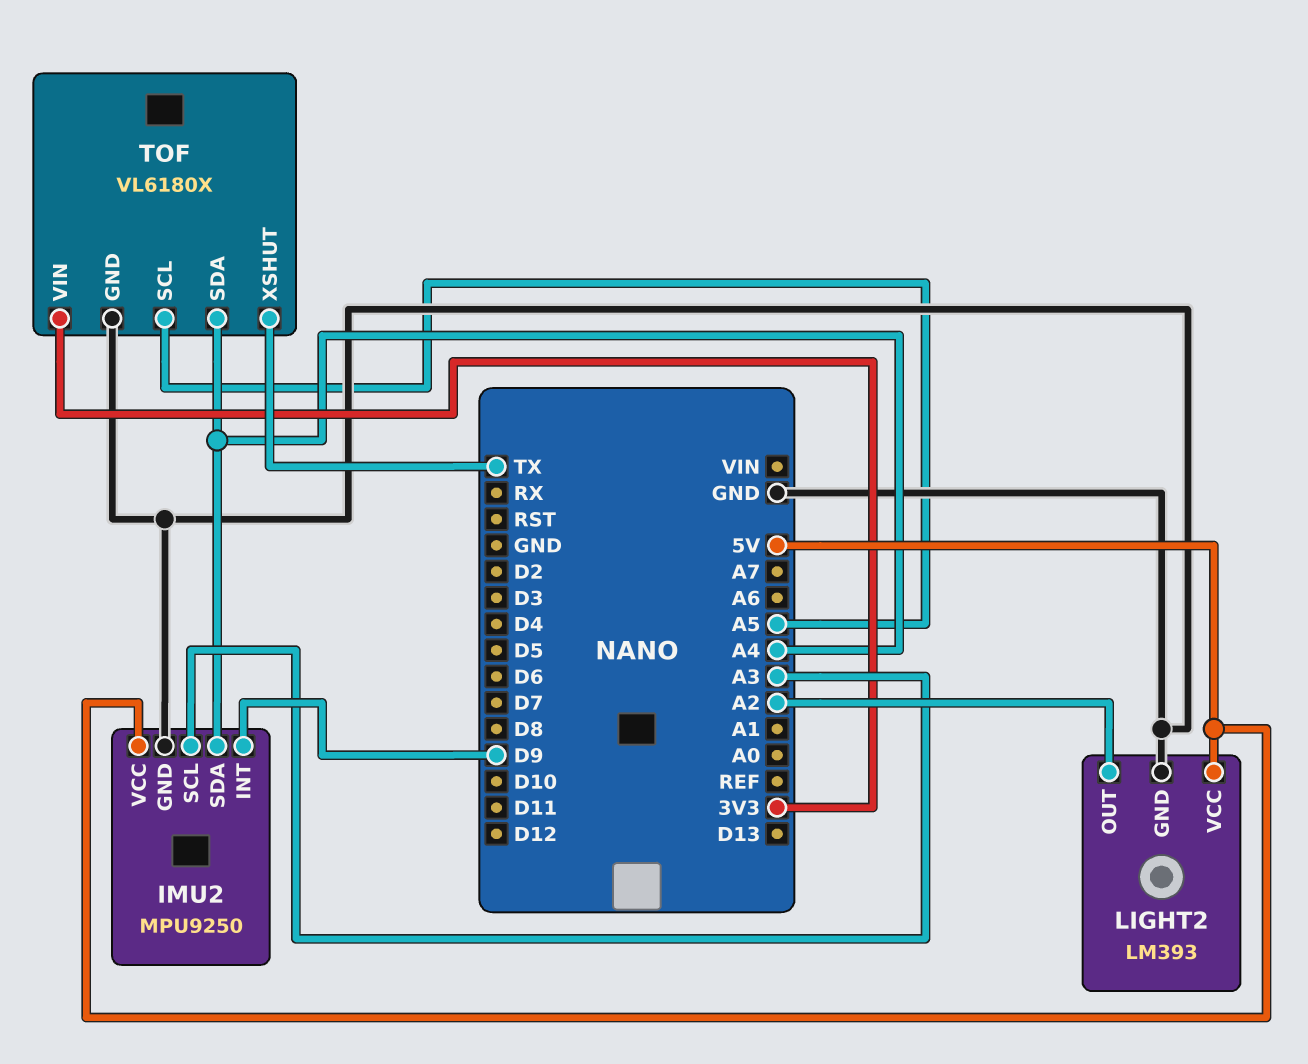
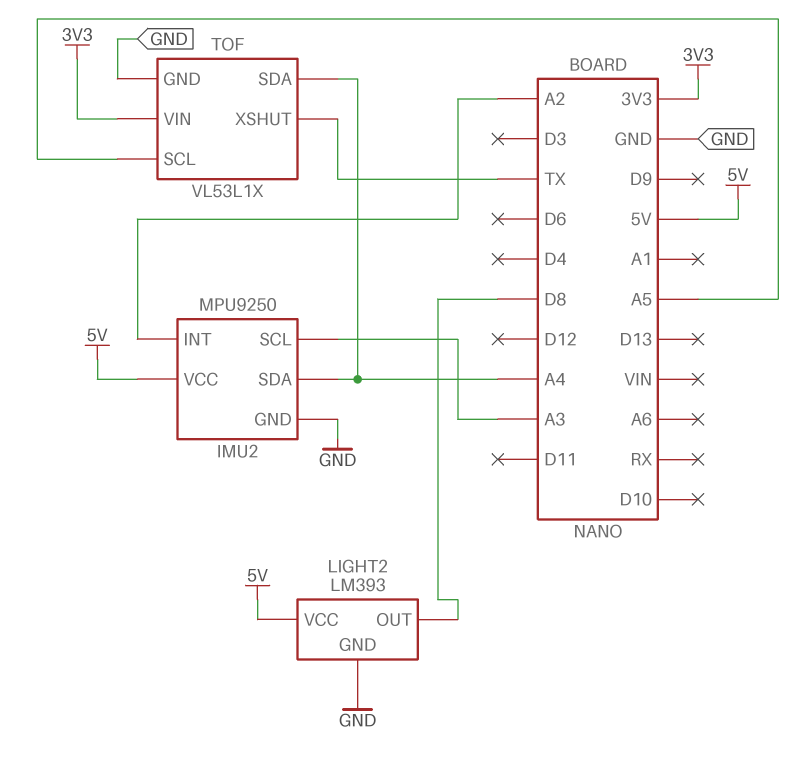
IMU2 pin INT: D9 -> A2
LIGHT2 pin OUT: A2 -> D8
TOF: VL6180X -> VL53L1X

